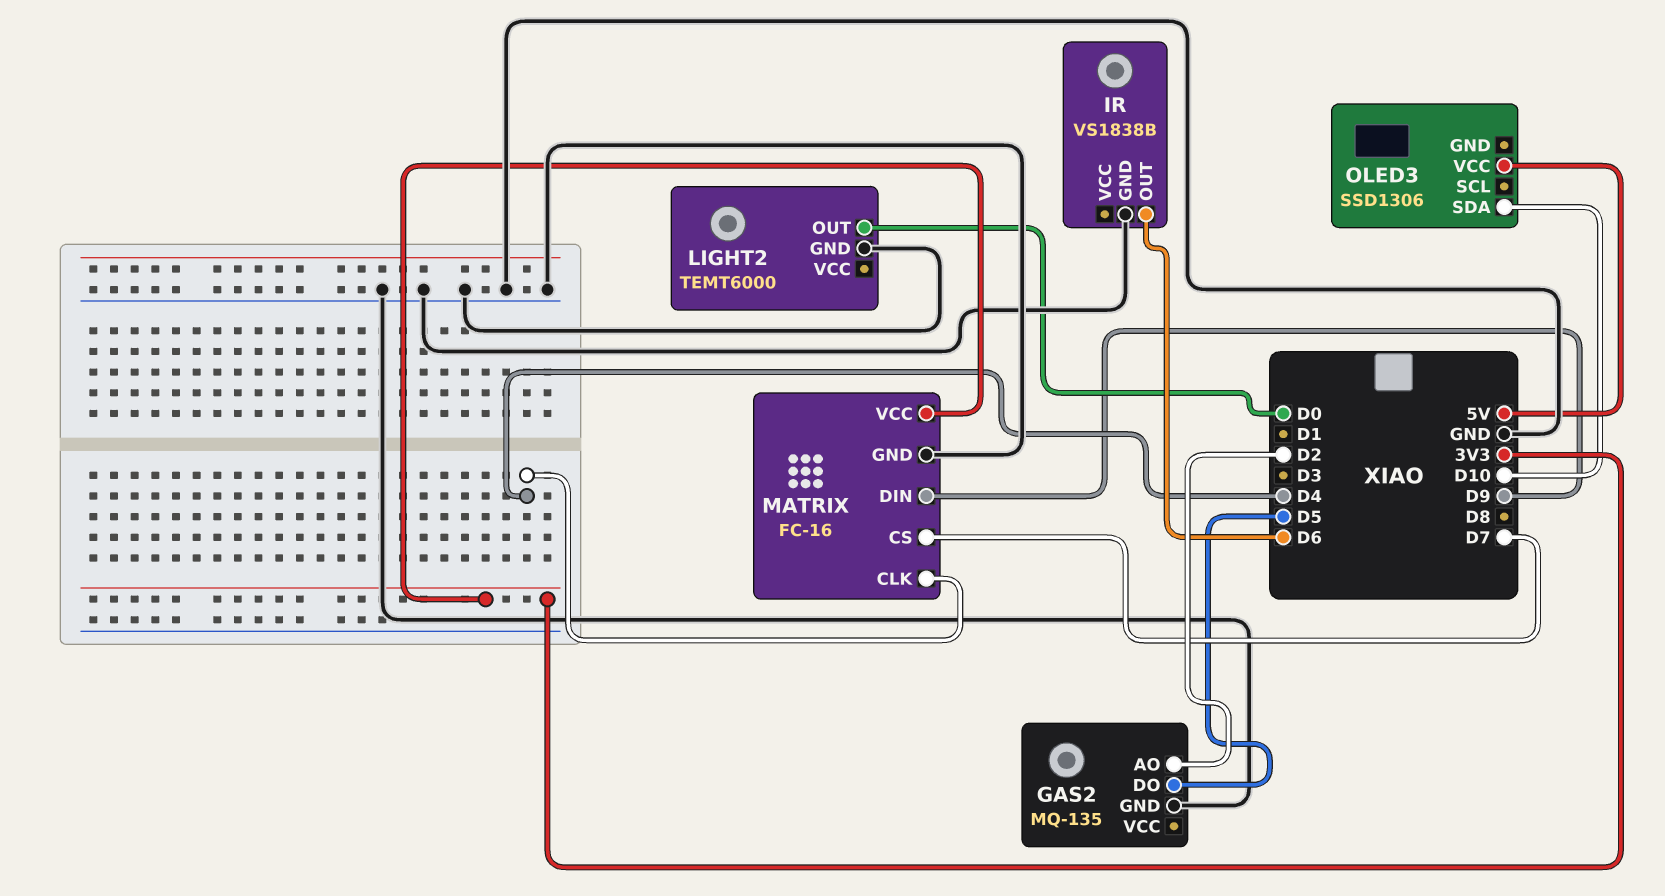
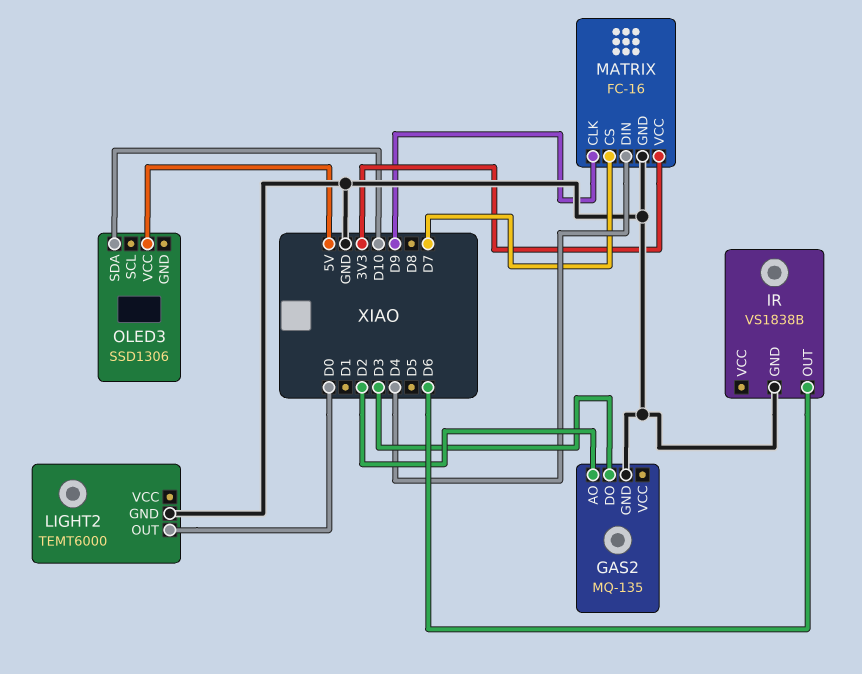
GAS2 pin DO: D5 -> D3
MATRIX pin CLK: D4 -> D9
MATRIX pin DIN: D9 -> D4

